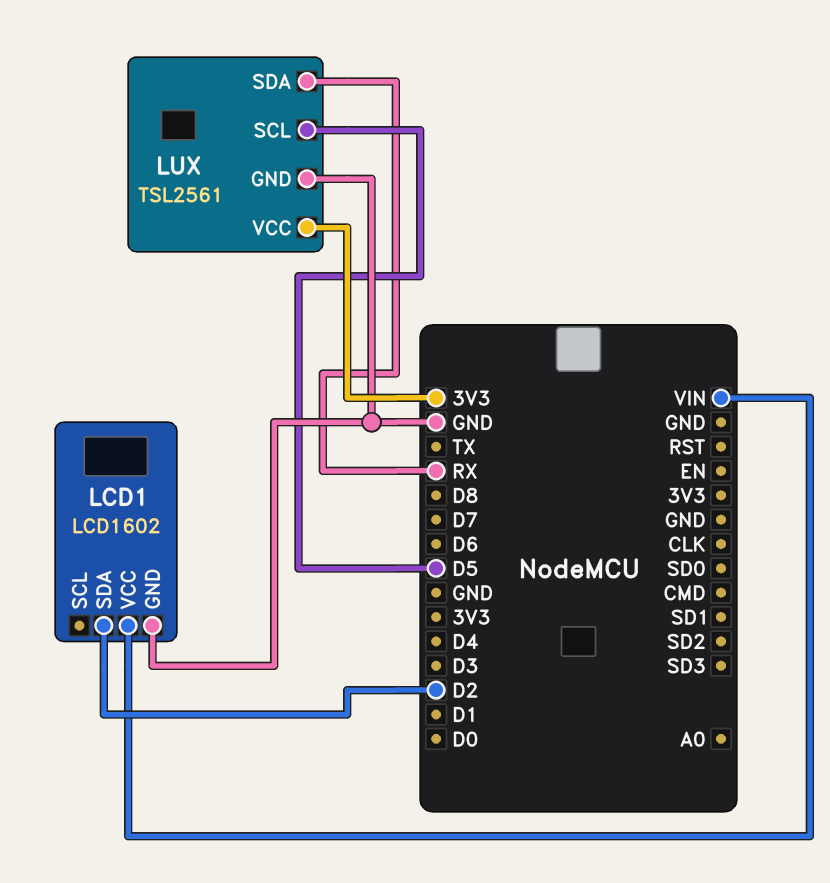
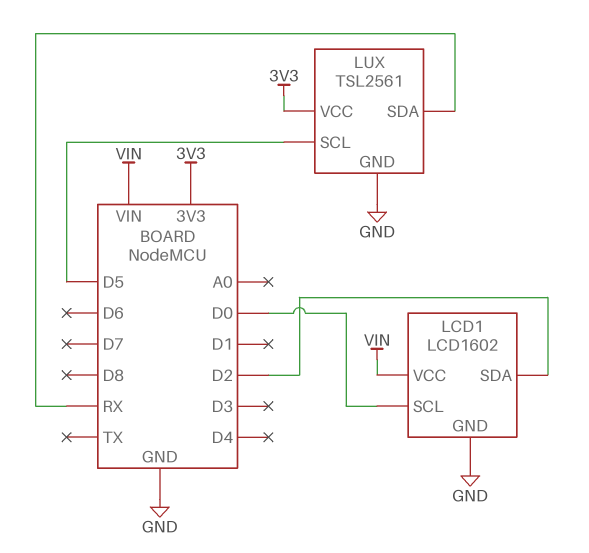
LCD1 pin SCL: none -> D0

